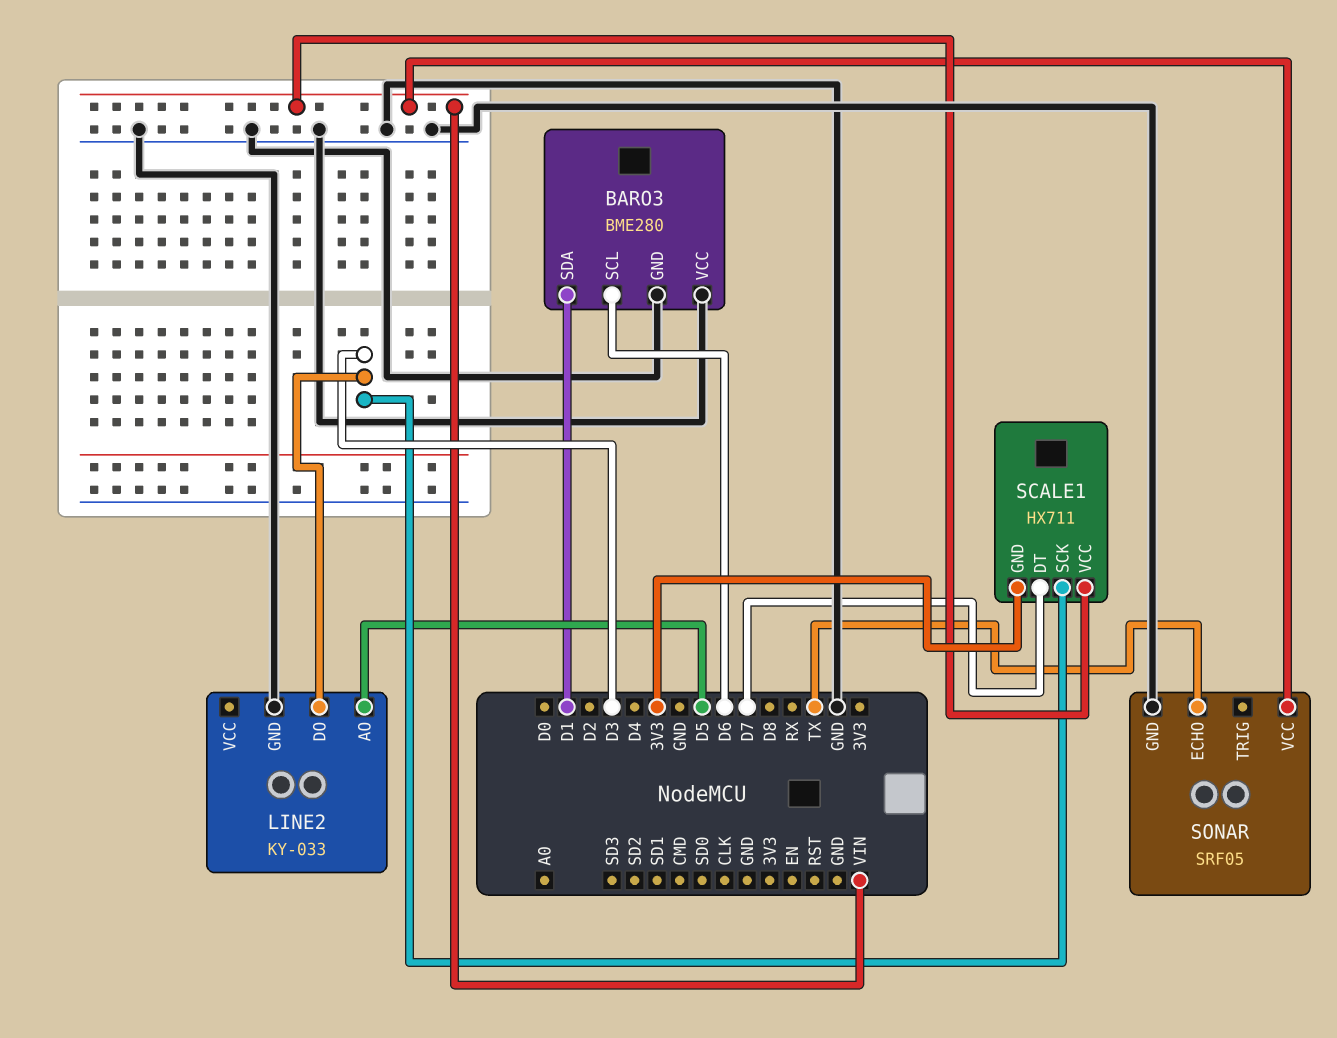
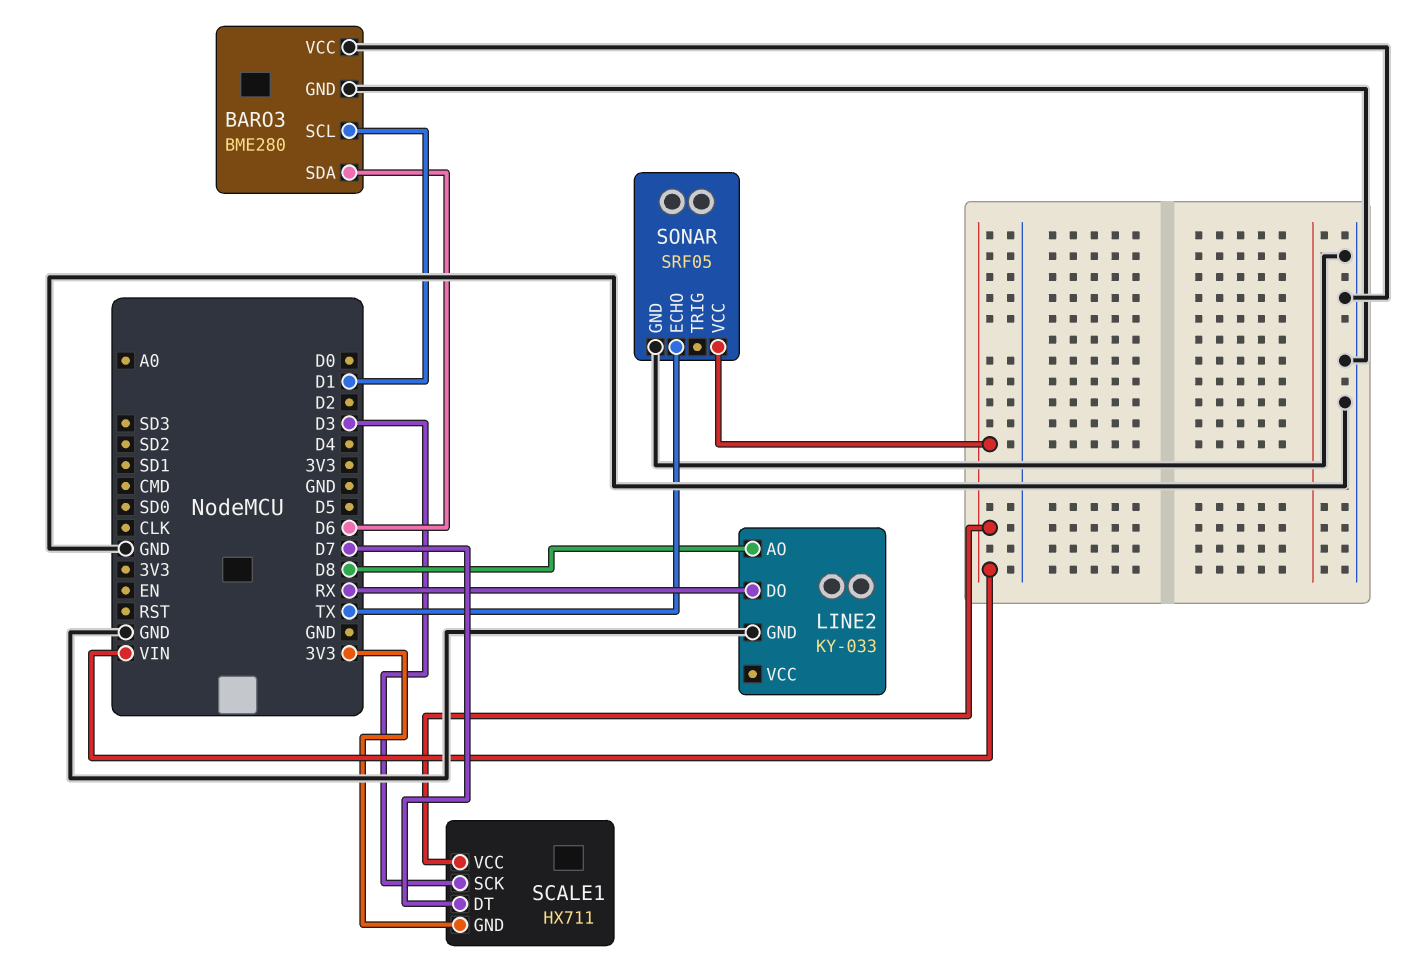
BARO3 pin SCL: D6 -> D1
BARO3 pin SDA: D1 -> D6
LINE2 pin AO: D5 -> D8
LINE2 pin DO: D3 -> RX

